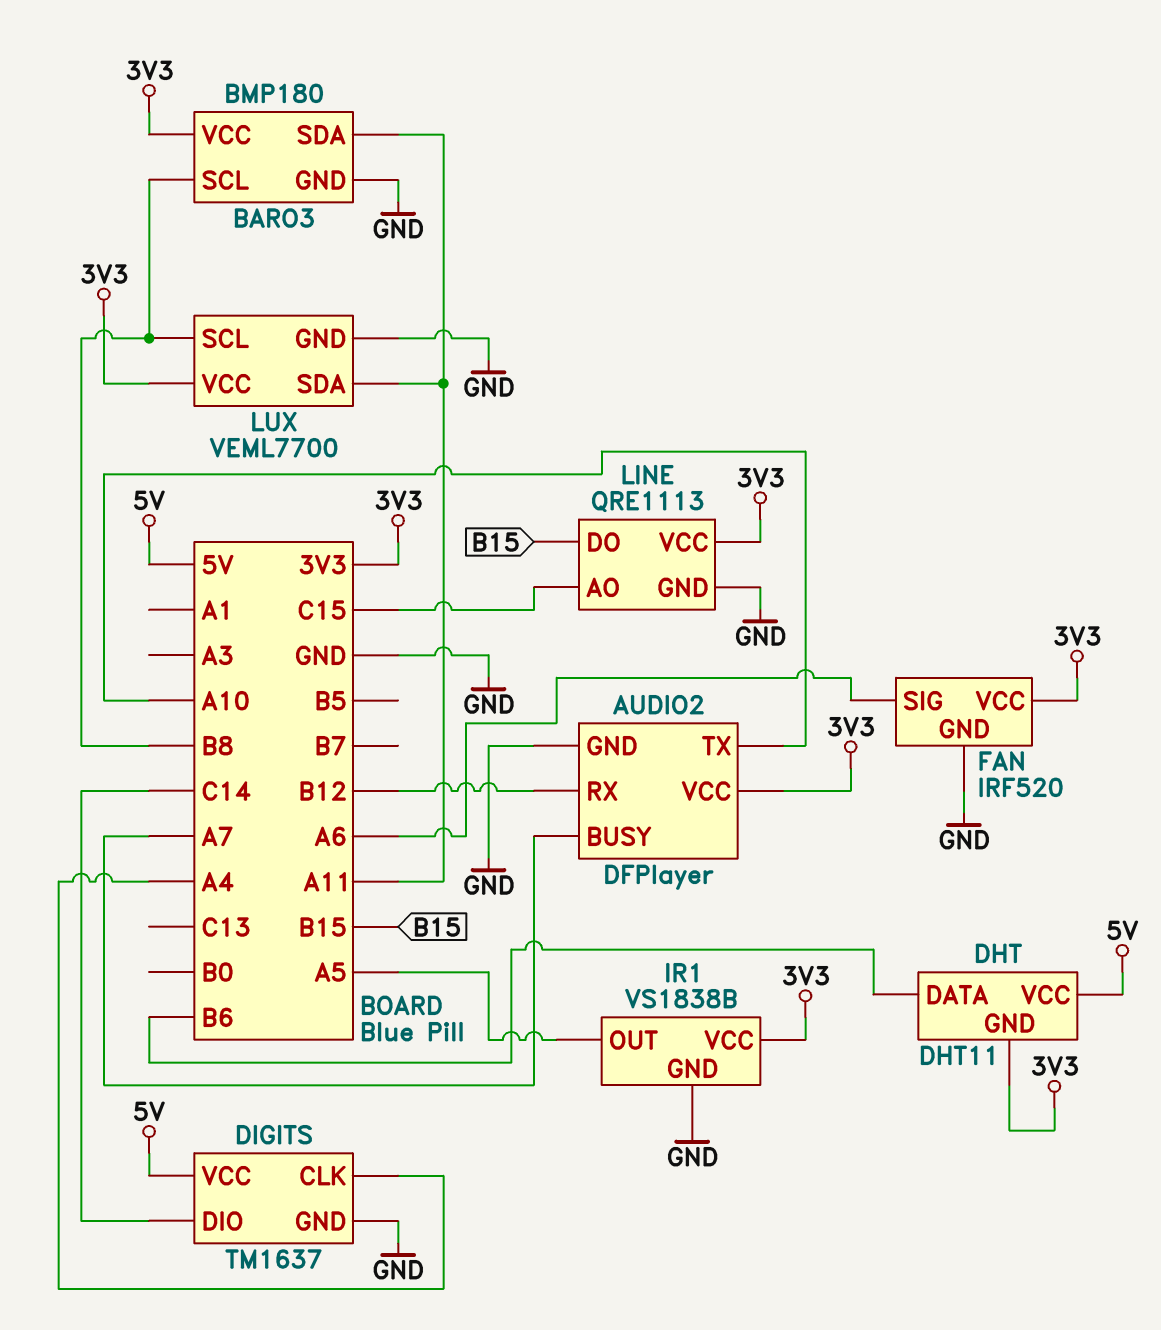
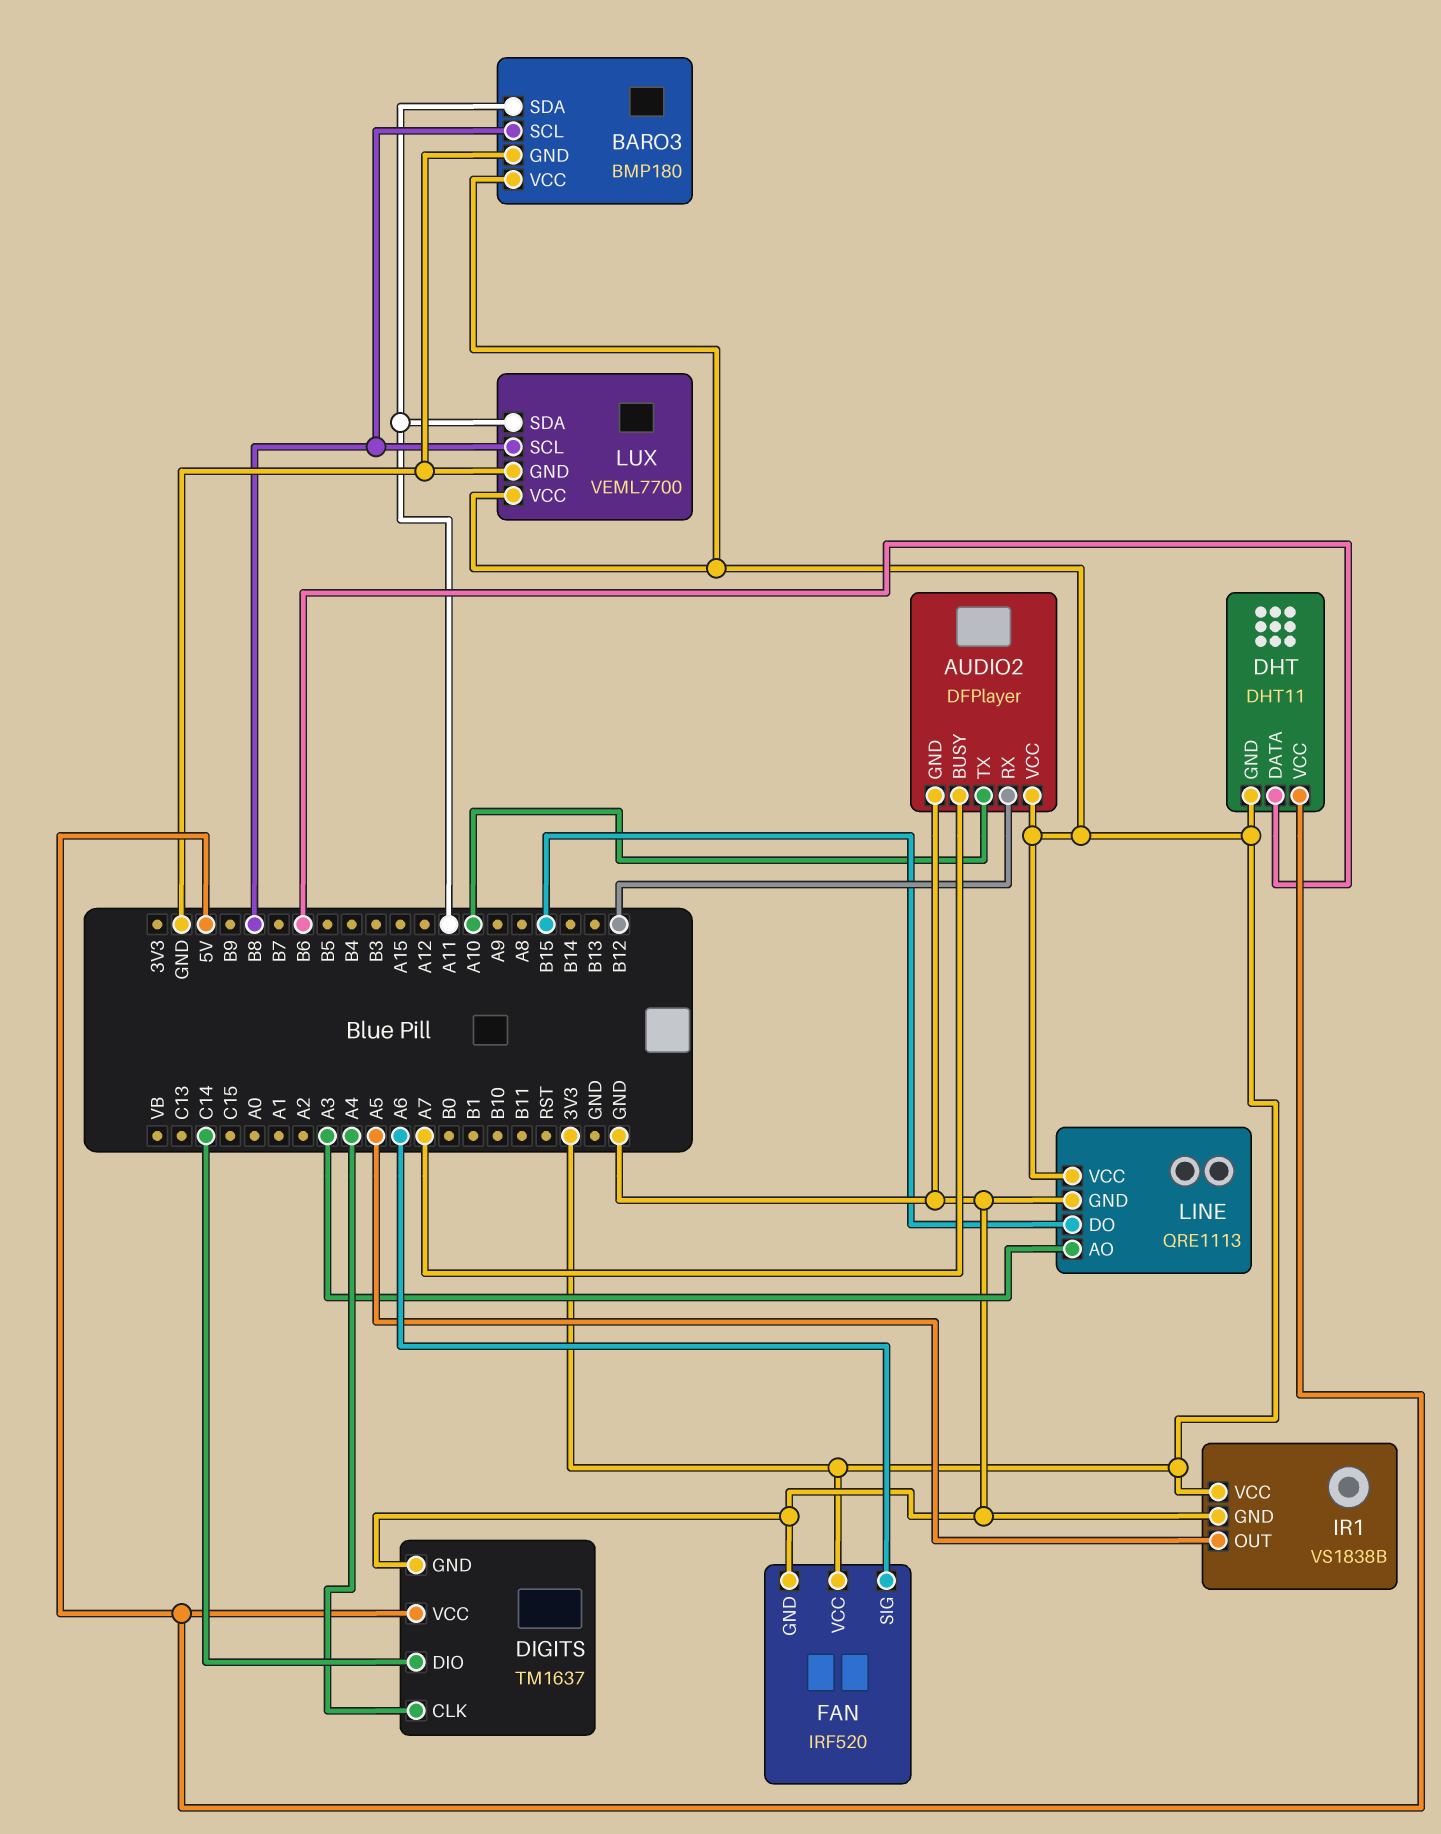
LINE pin AO: C15 -> A3

